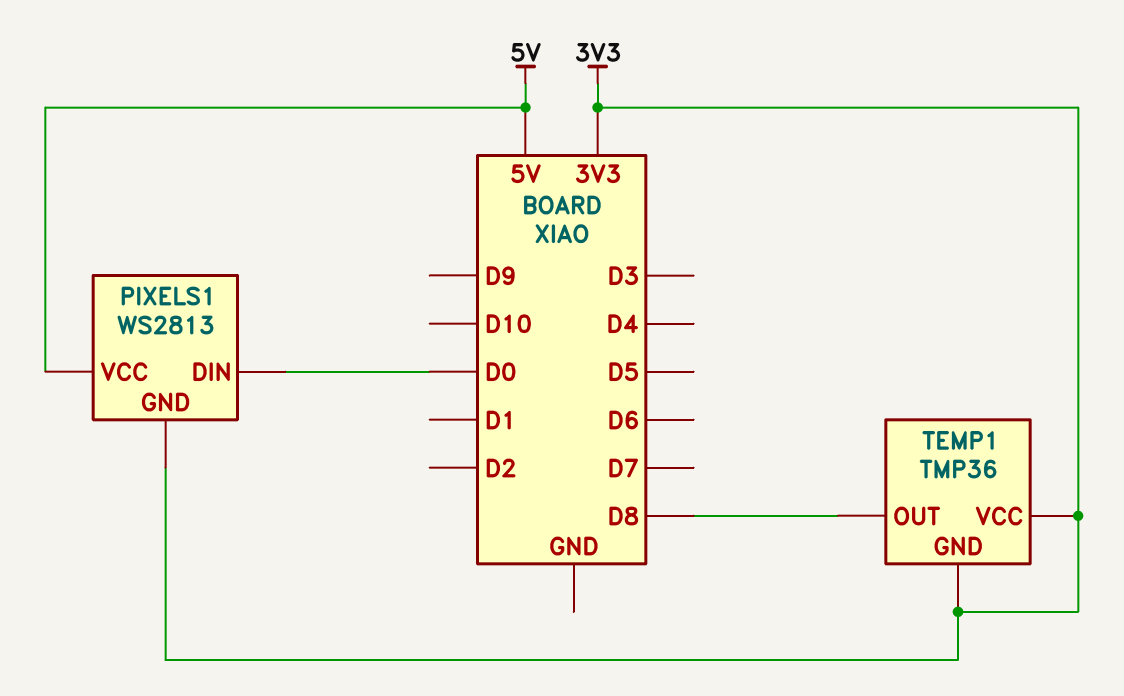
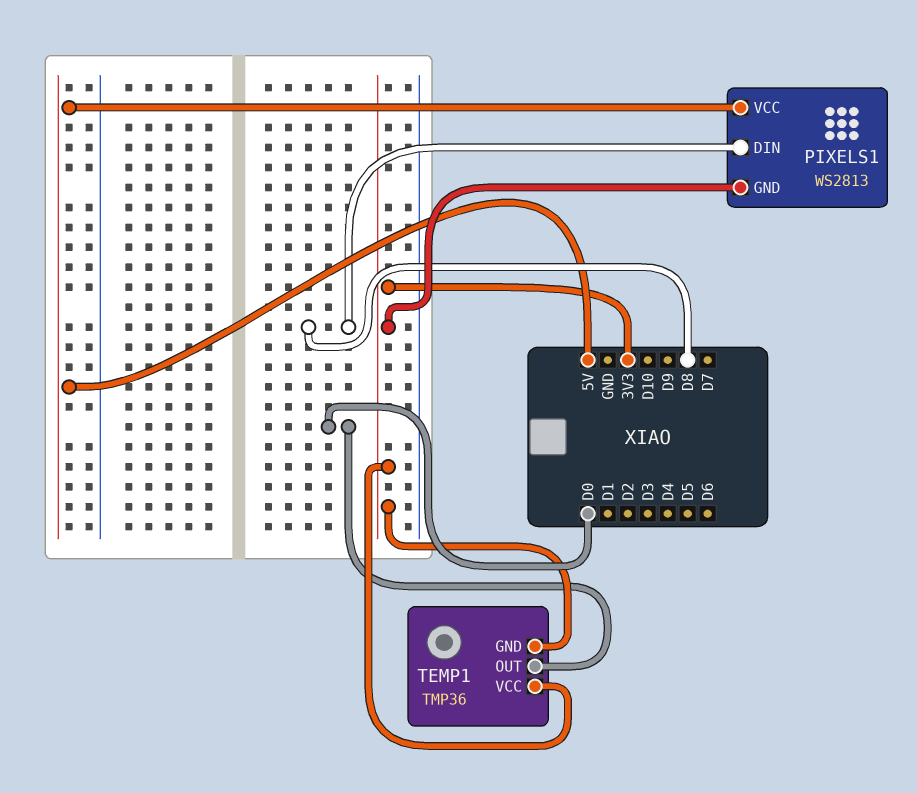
PIXELS1 pin DIN: D0 -> D8
TEMP1 pin OUT: D8 -> D0

